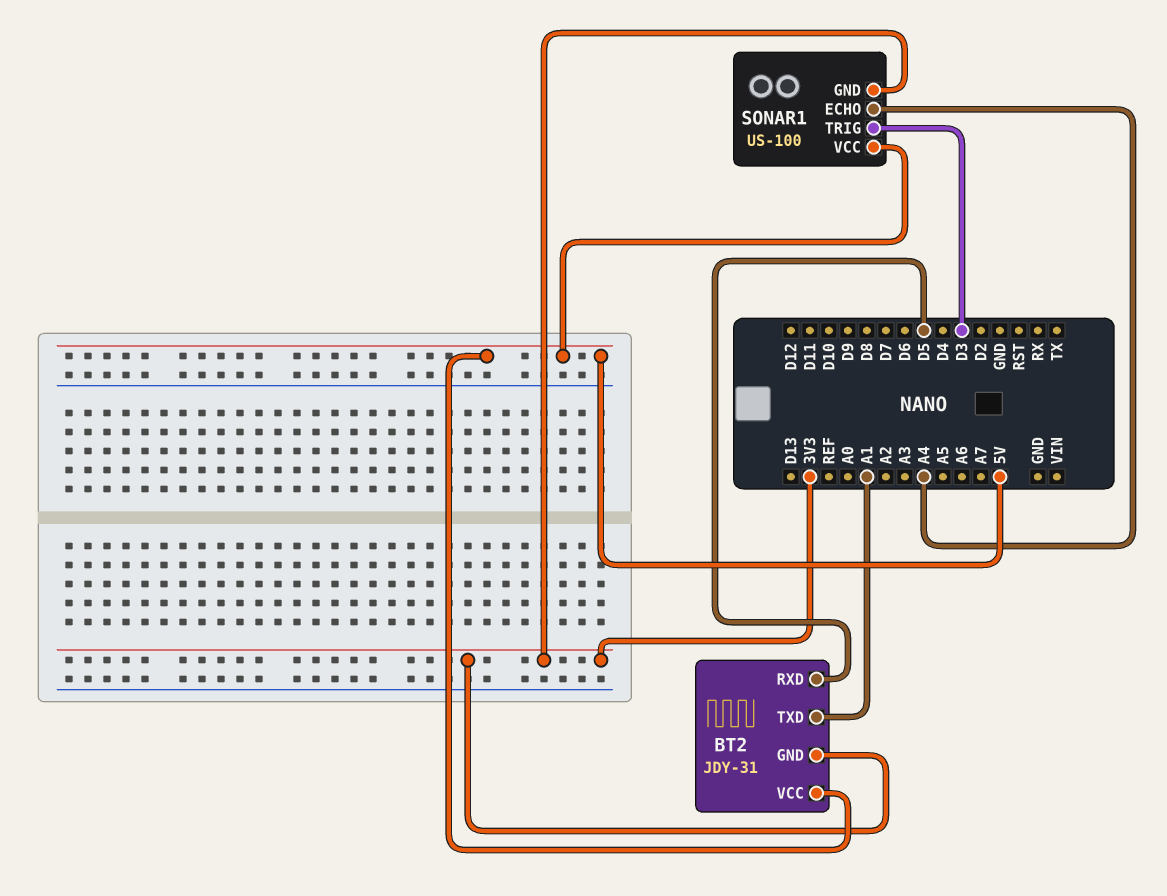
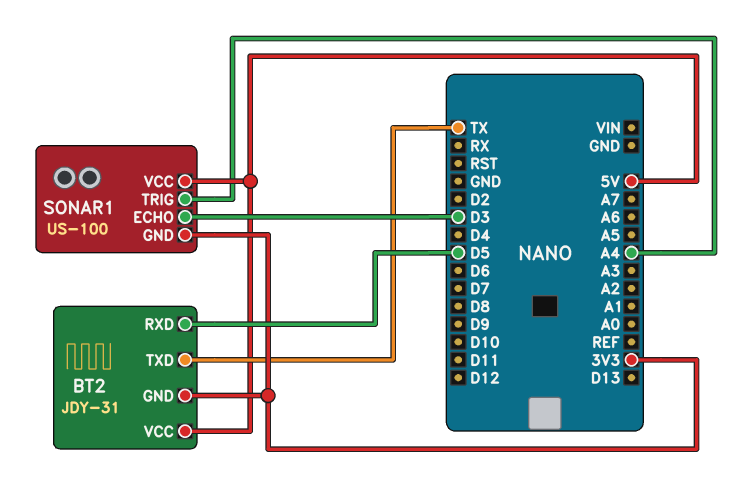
BT2 pin TXD: A1 -> TX
SONAR1 pin ECHO: A4 -> D3
SONAR1 pin TRIG: D3 -> A4

